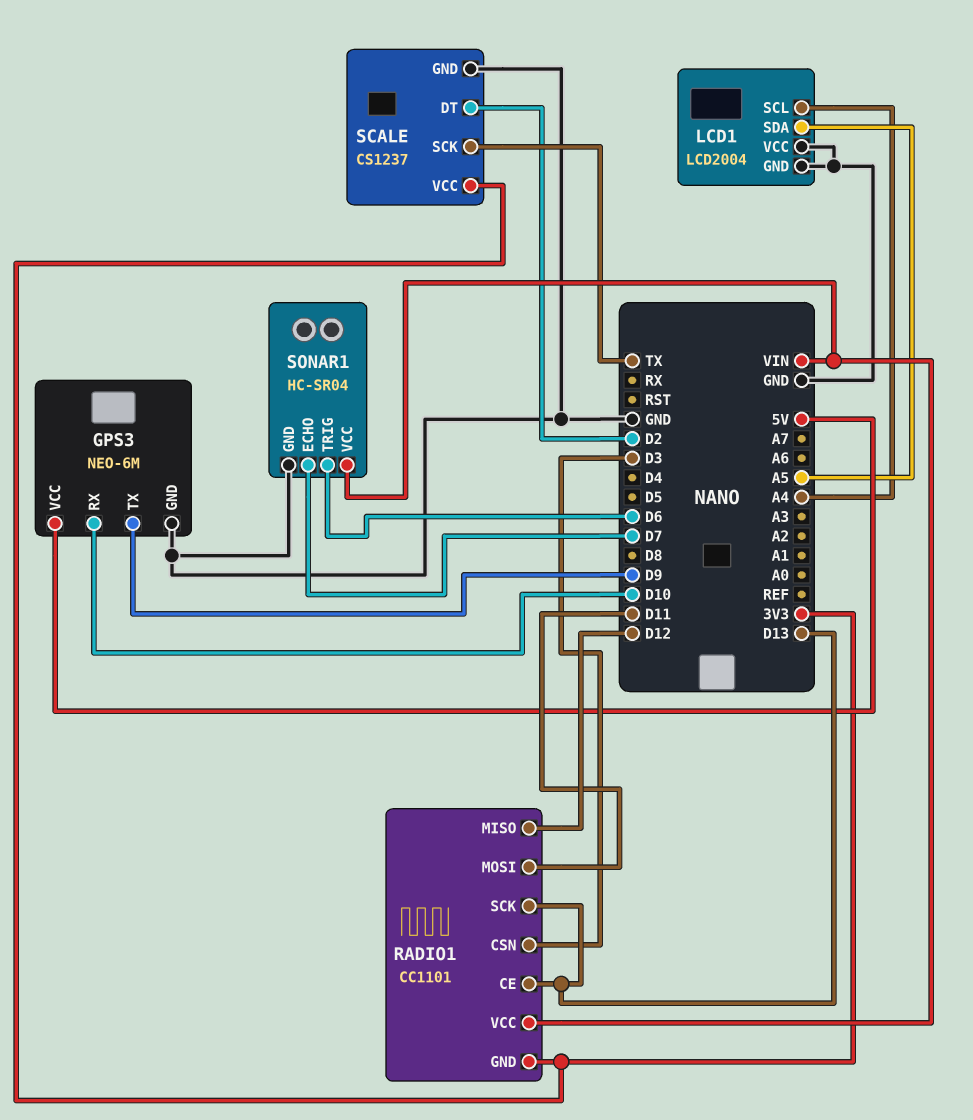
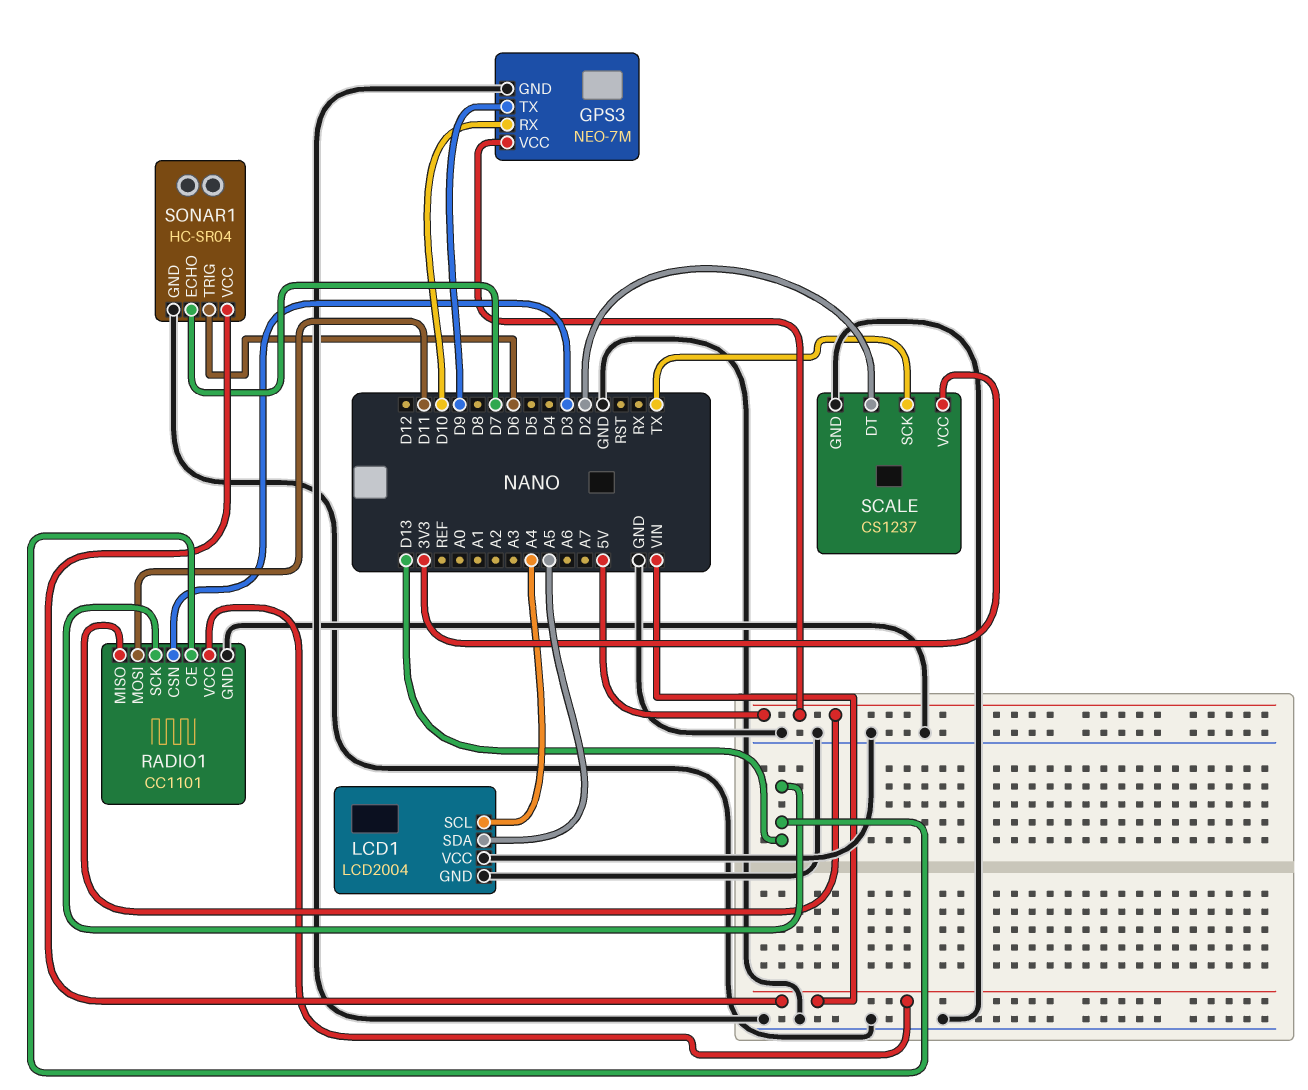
GPS3: NEO-6M -> NEO-7M
RADIO1 pin GND: 3V3 -> GND
RADIO1 pin MISO: D12 -> 5V

